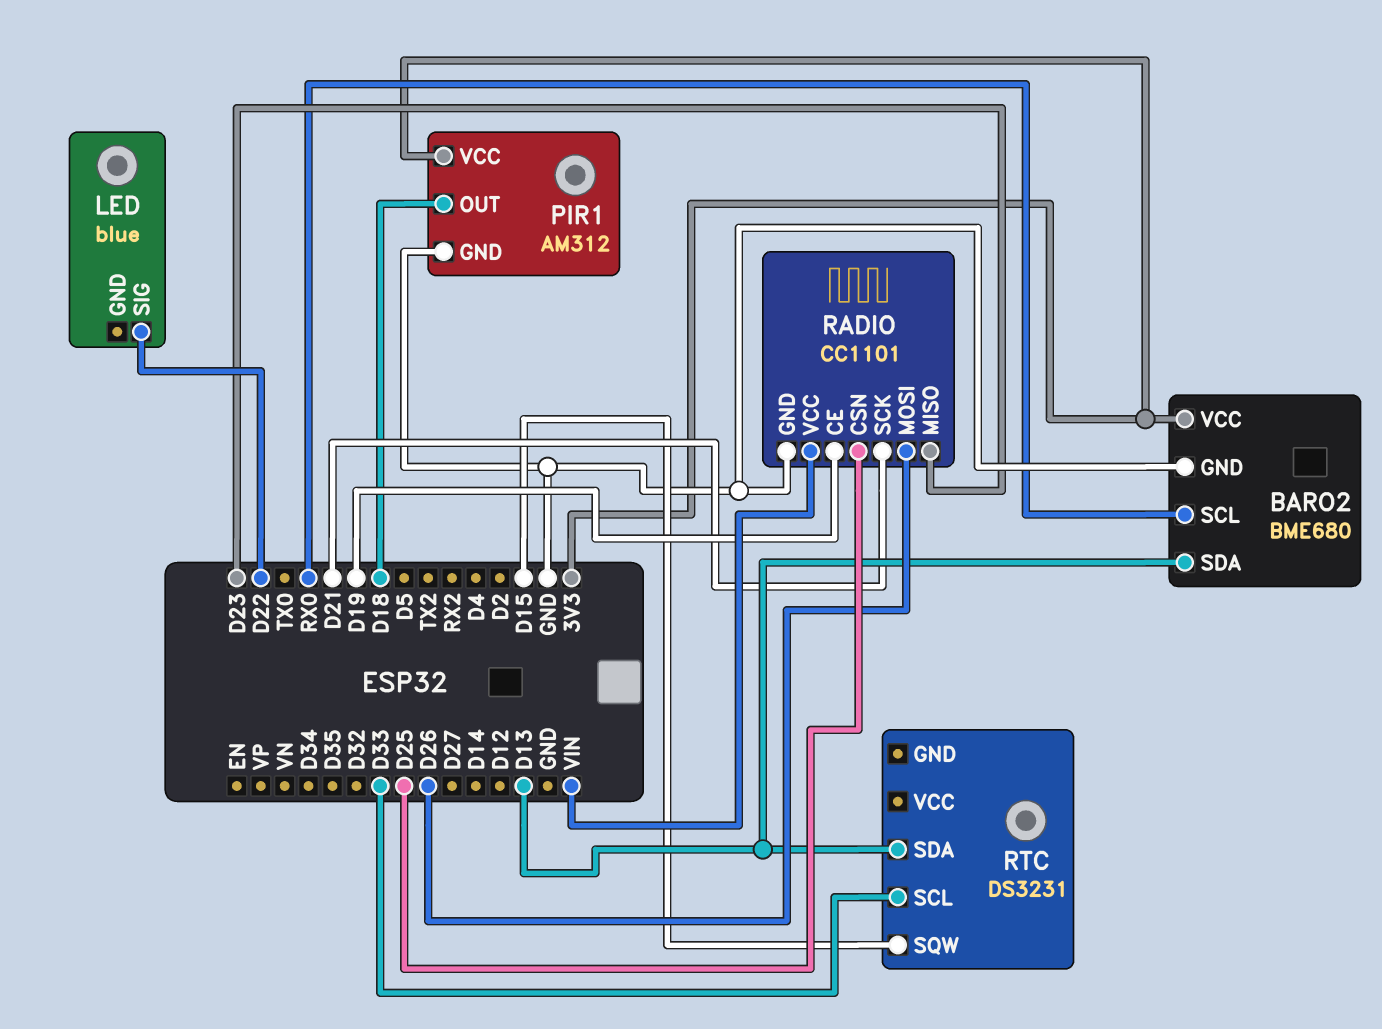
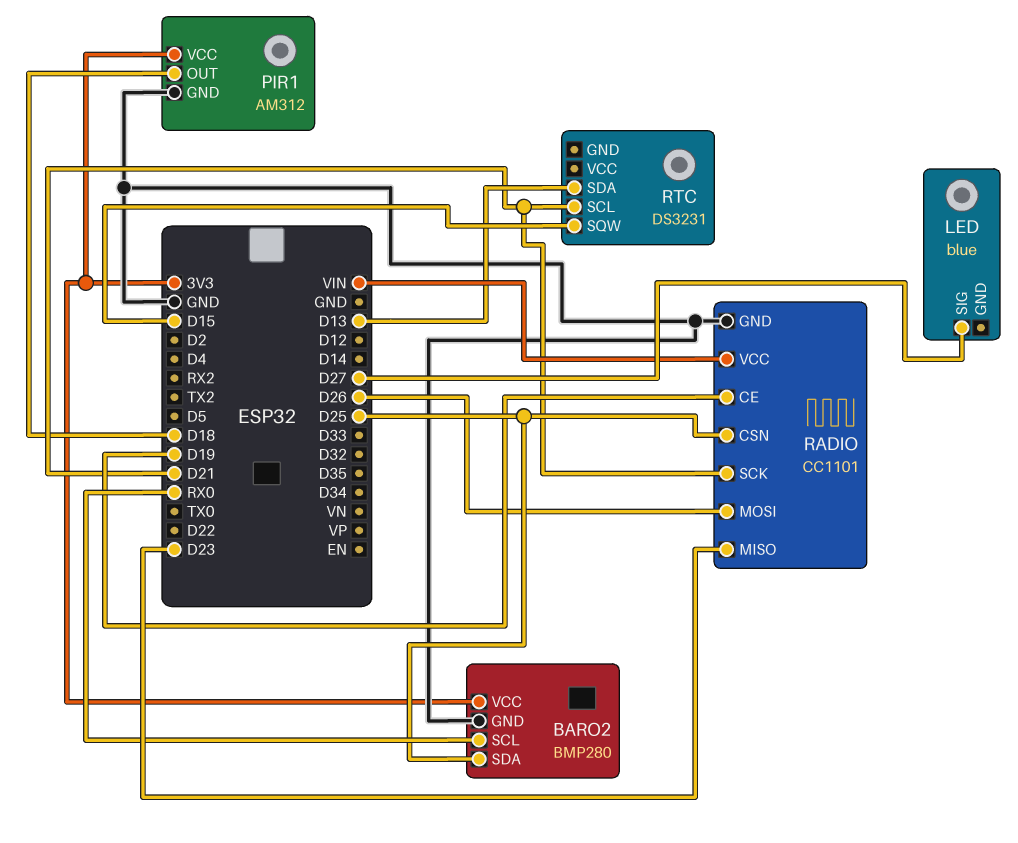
BARO2: BME680 -> BMP280
BARO2 pin SDA: D13 -> D25
LED pin SIG: D22 -> D27
RTC pin SCL: D33 -> D21

